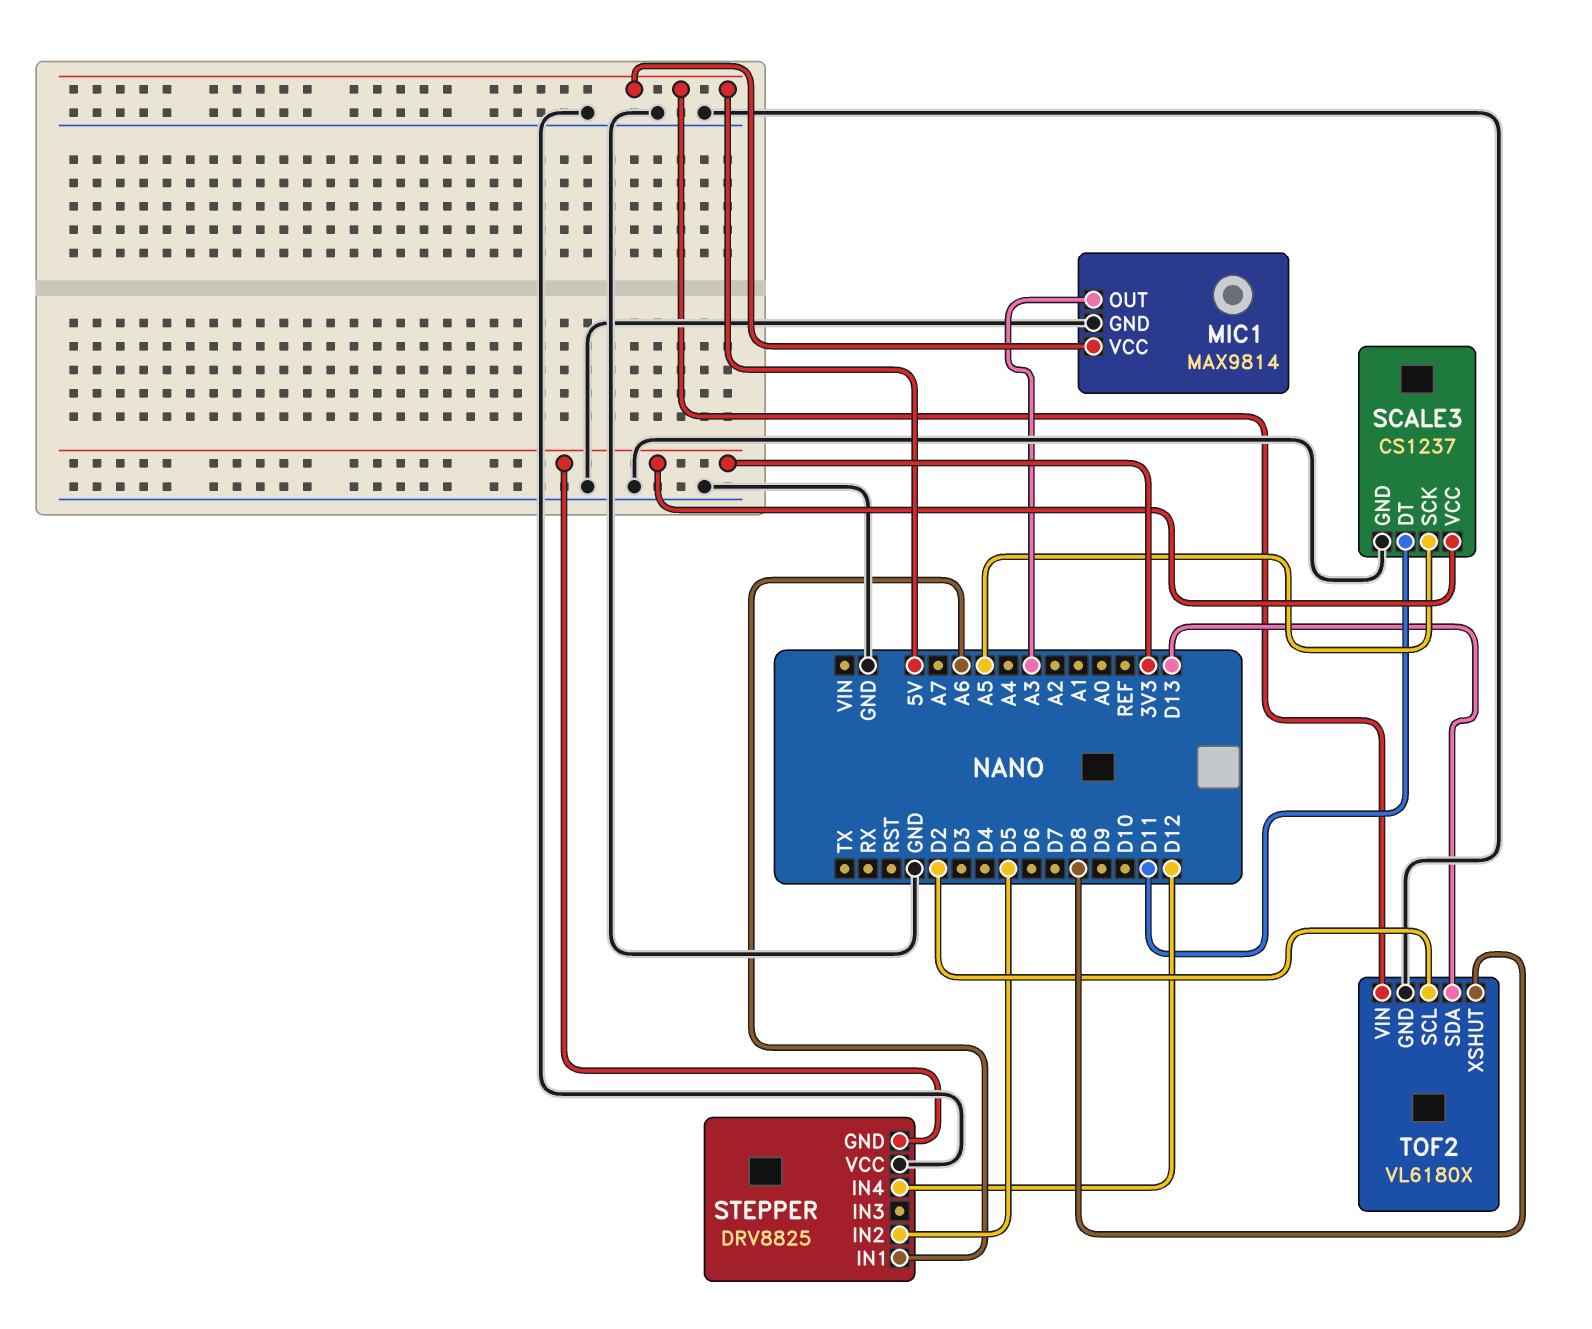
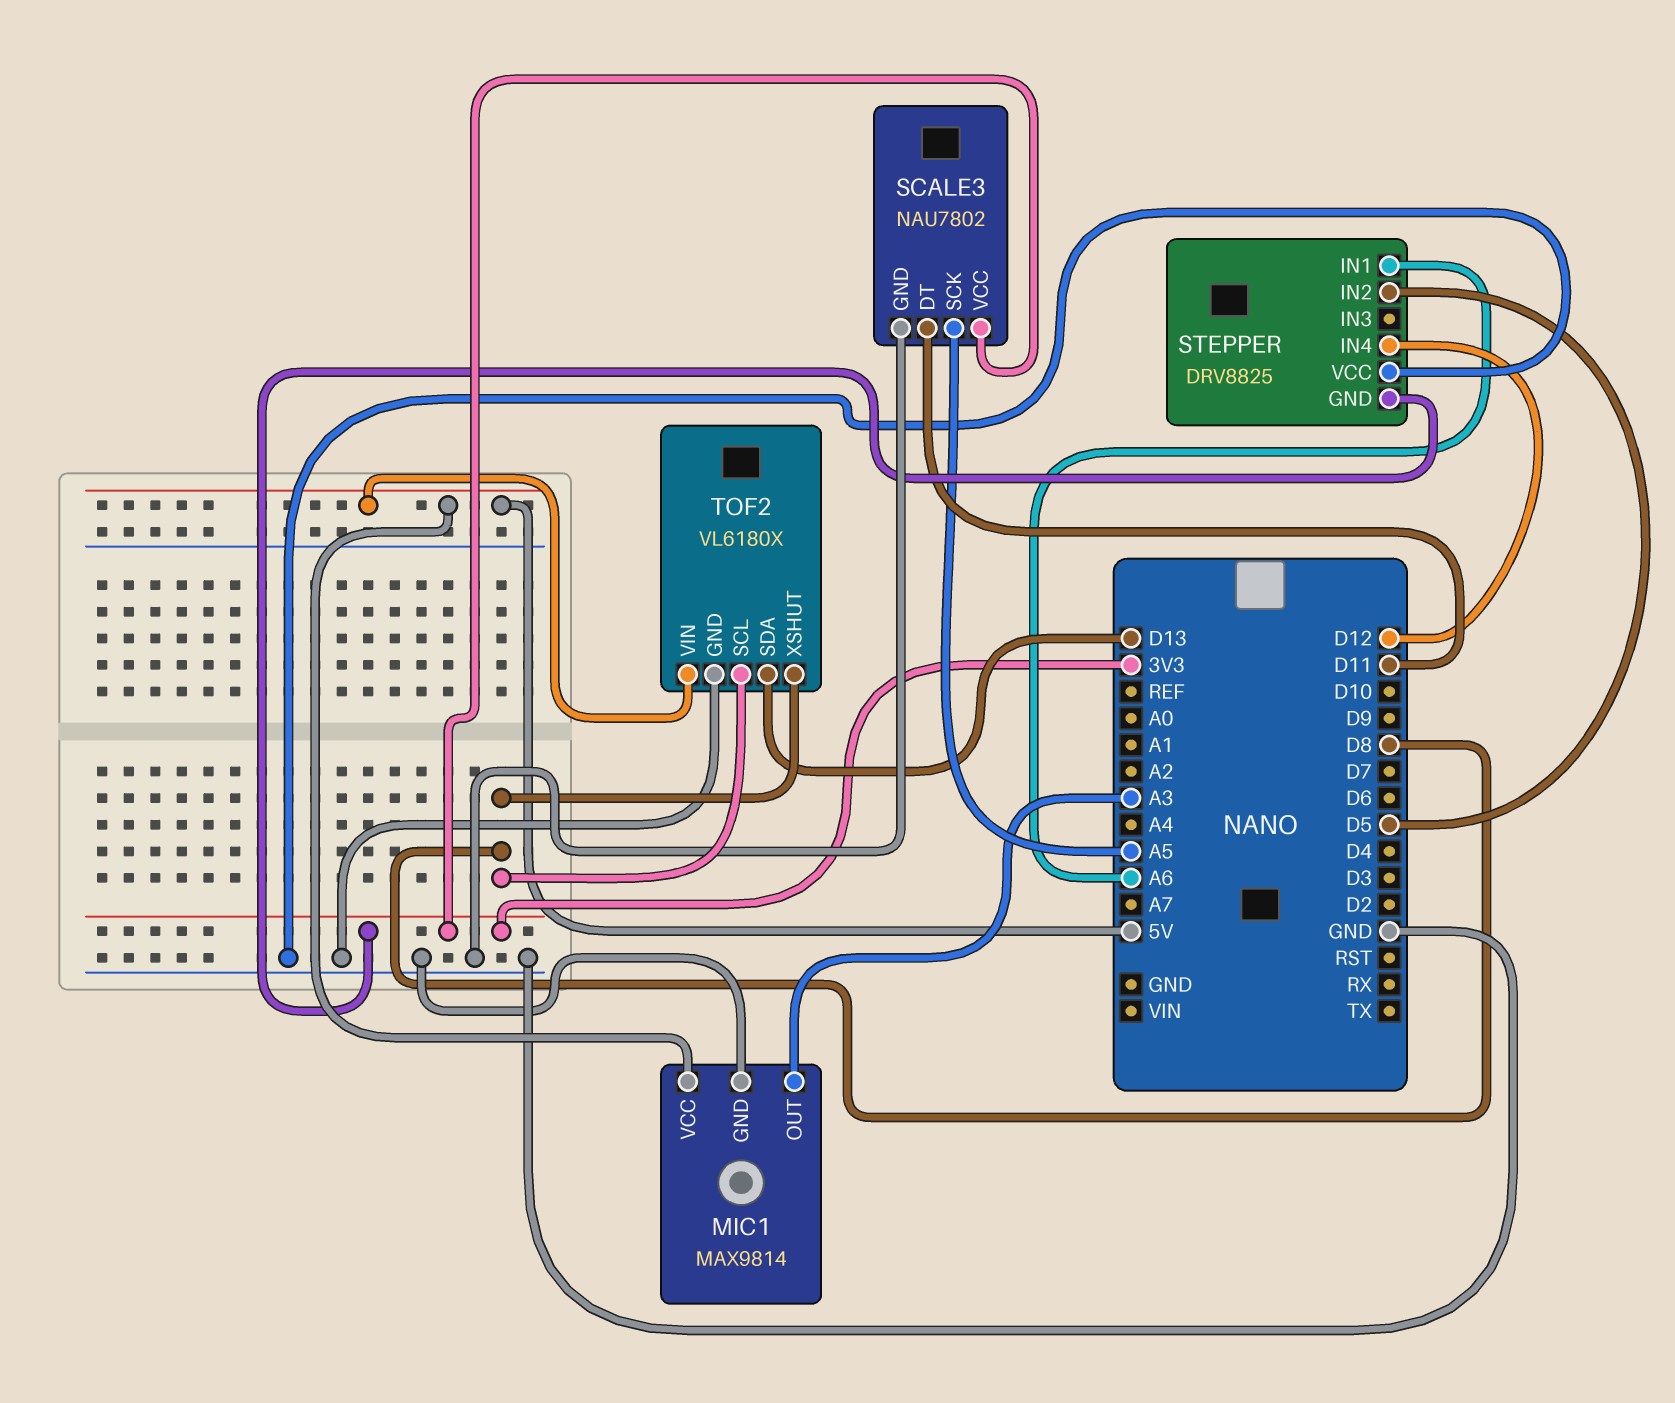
SCALE3: CS1237 -> NAU7802
TOF2 pin SCL: D2 -> D8

